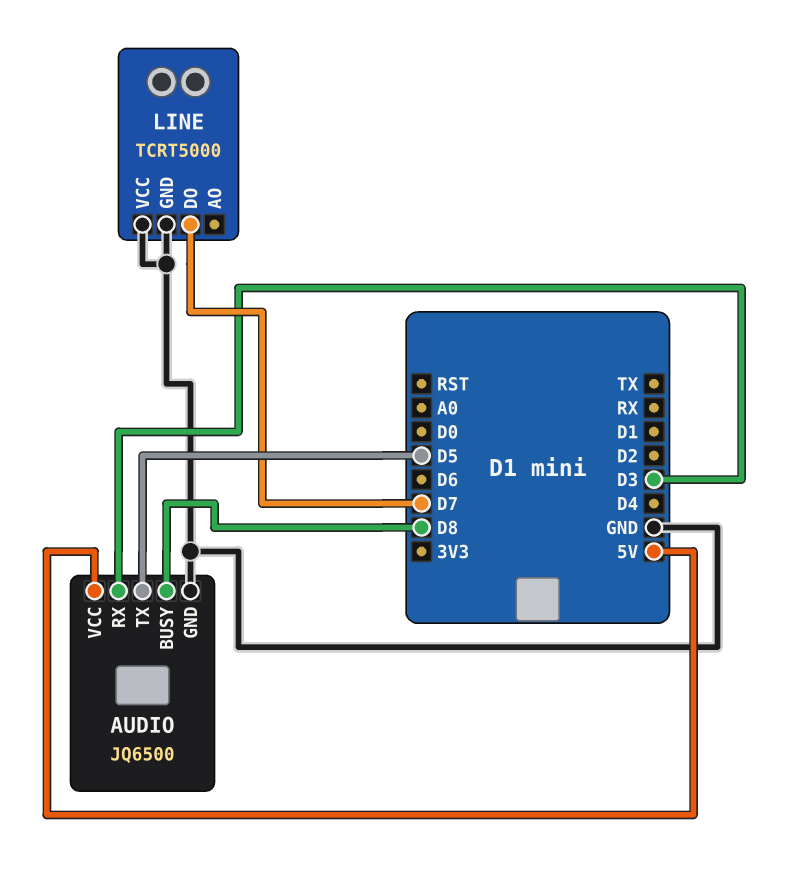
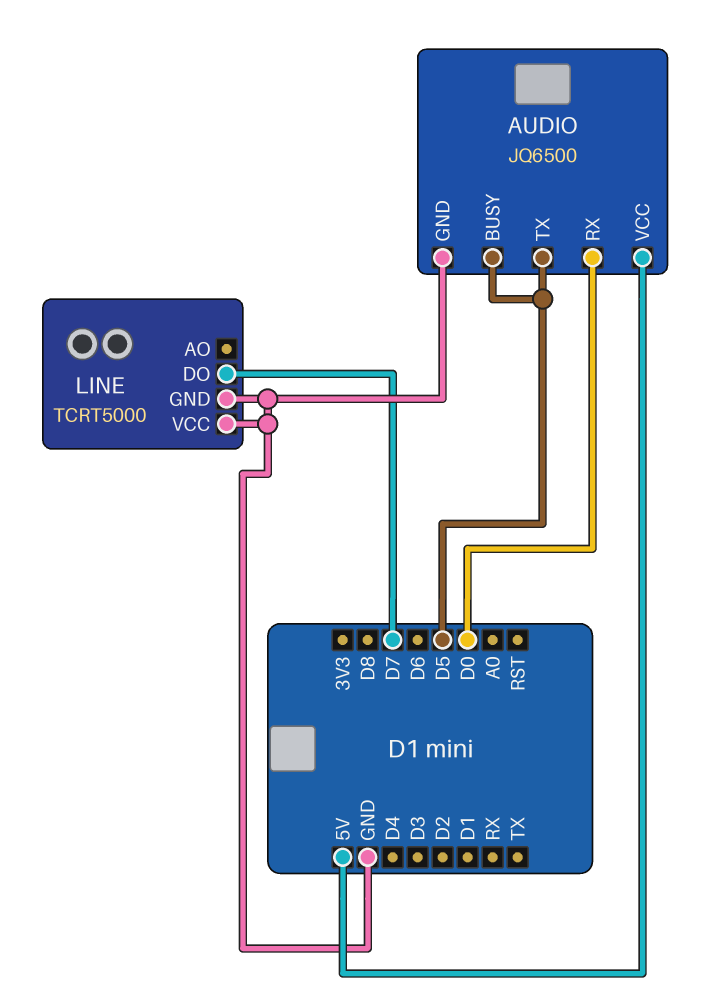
AUDIO pin BUSY: D8 -> D5
AUDIO pin RX: D3 -> D0

